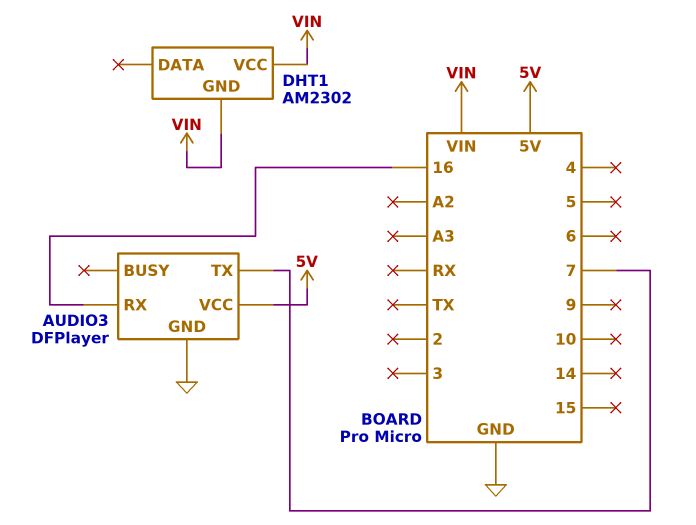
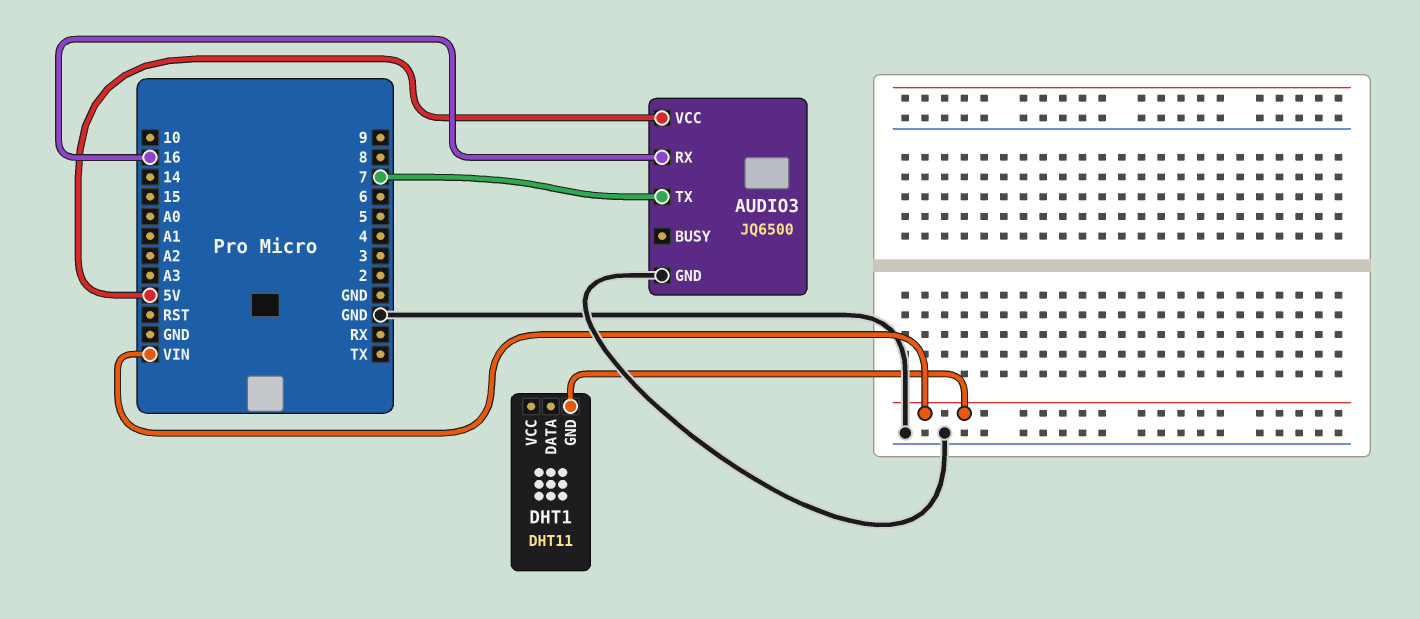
AUDIO3: DFPlayer -> JQ6500
DHT1: AM2302 -> DHT11
DHT1 pin VCC: VIN -> none

